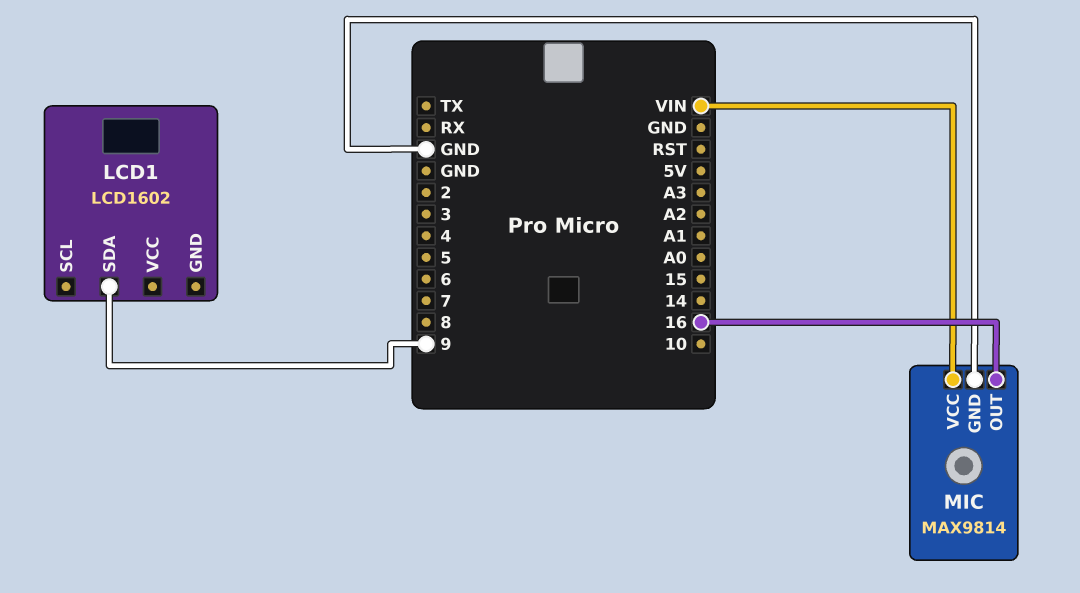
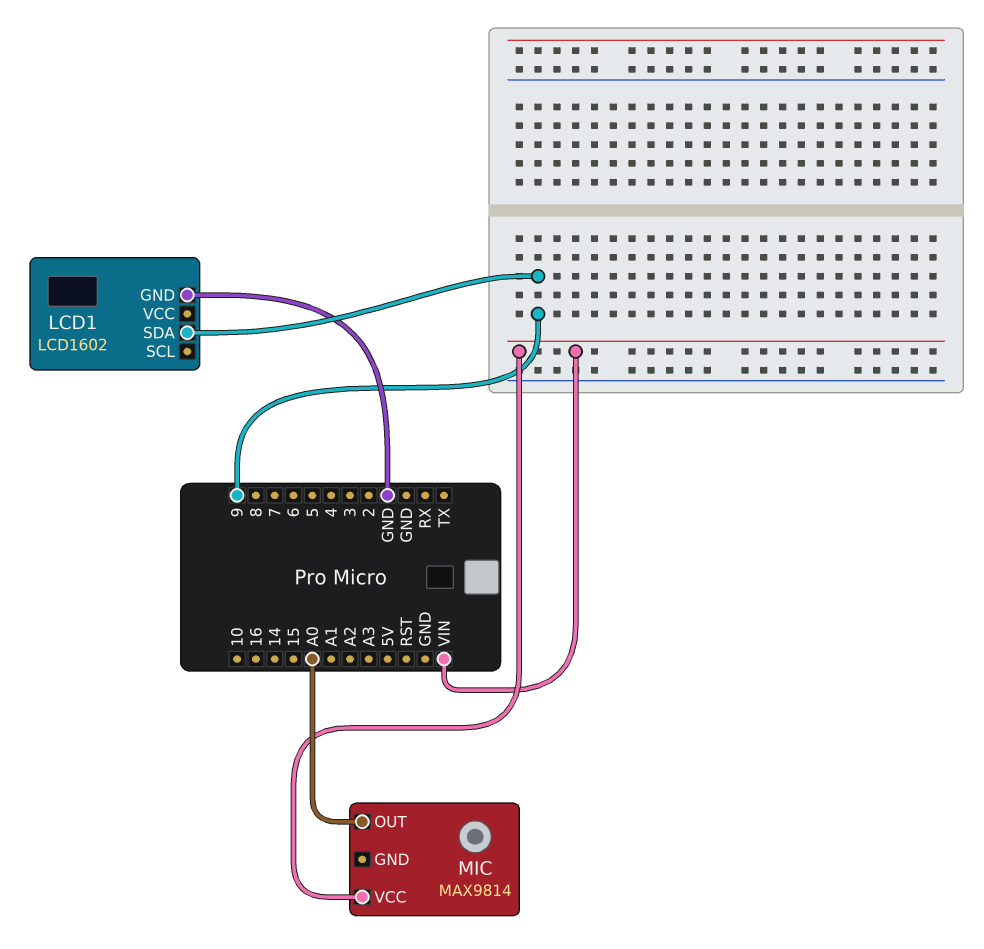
LCD1 pin GND: none -> GND
MIC pin GND: GND -> none
MIC pin OUT: 16 -> A0

